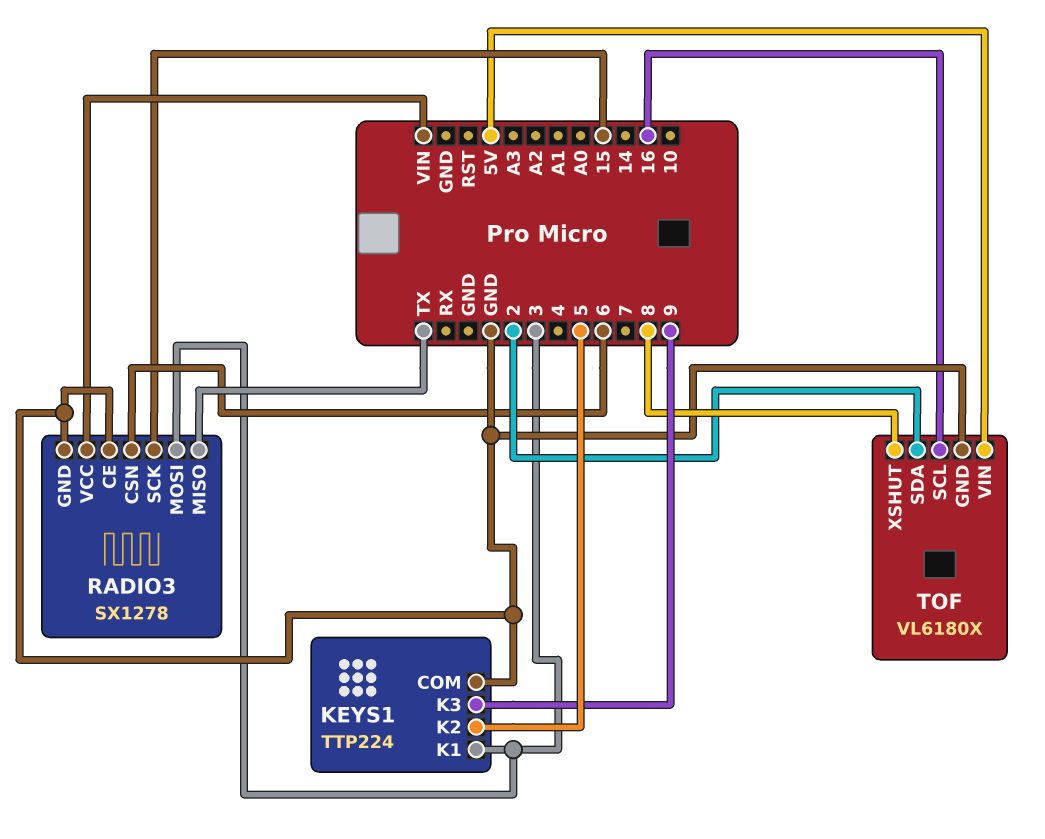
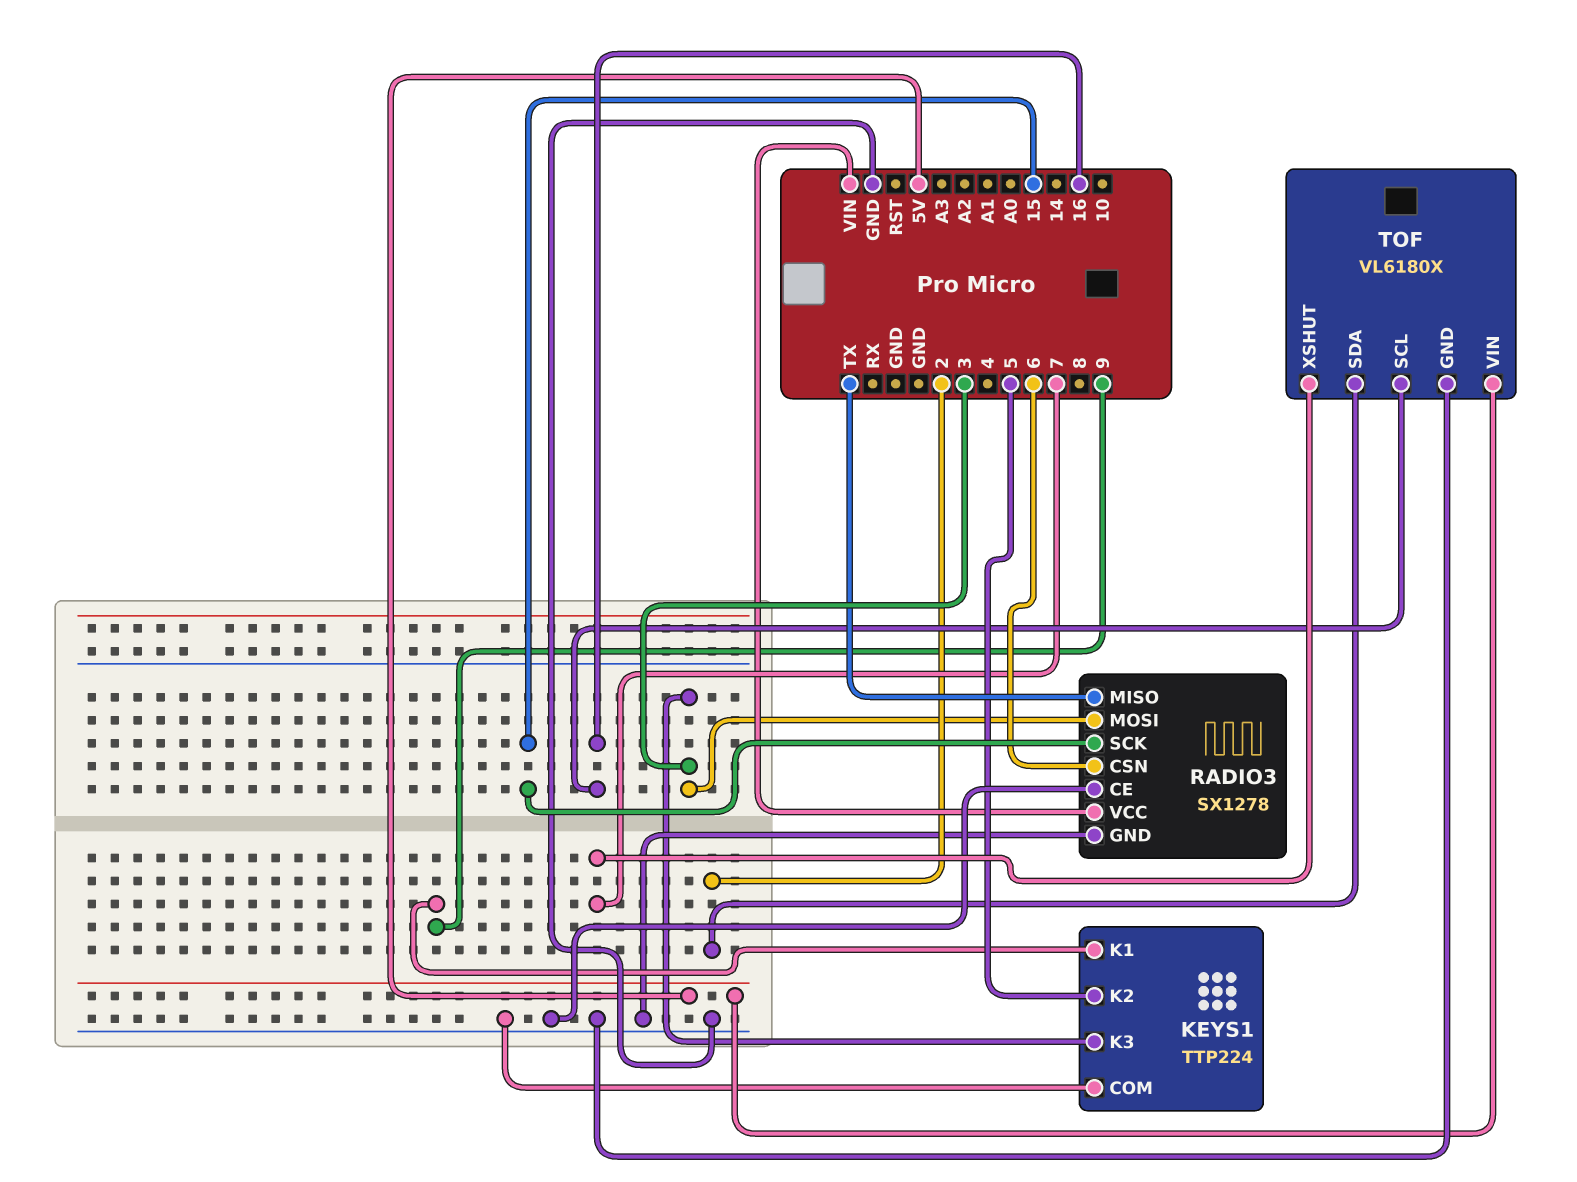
KEYS1 pin K1: 3 -> 9
KEYS1 pin K3: 9 -> 3
TOF pin XSHUT: 8 -> 7

